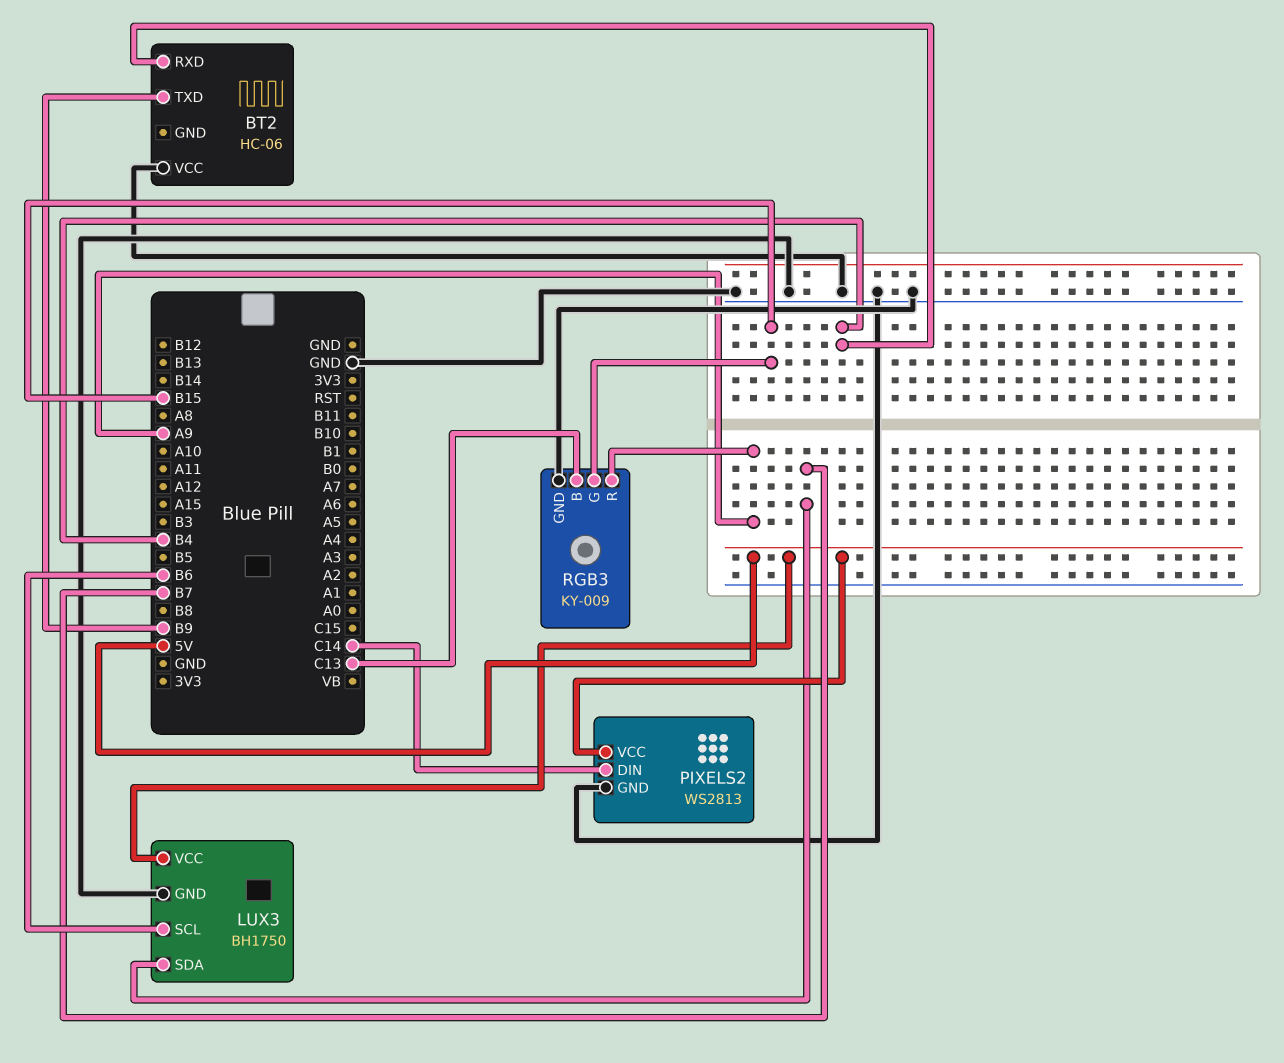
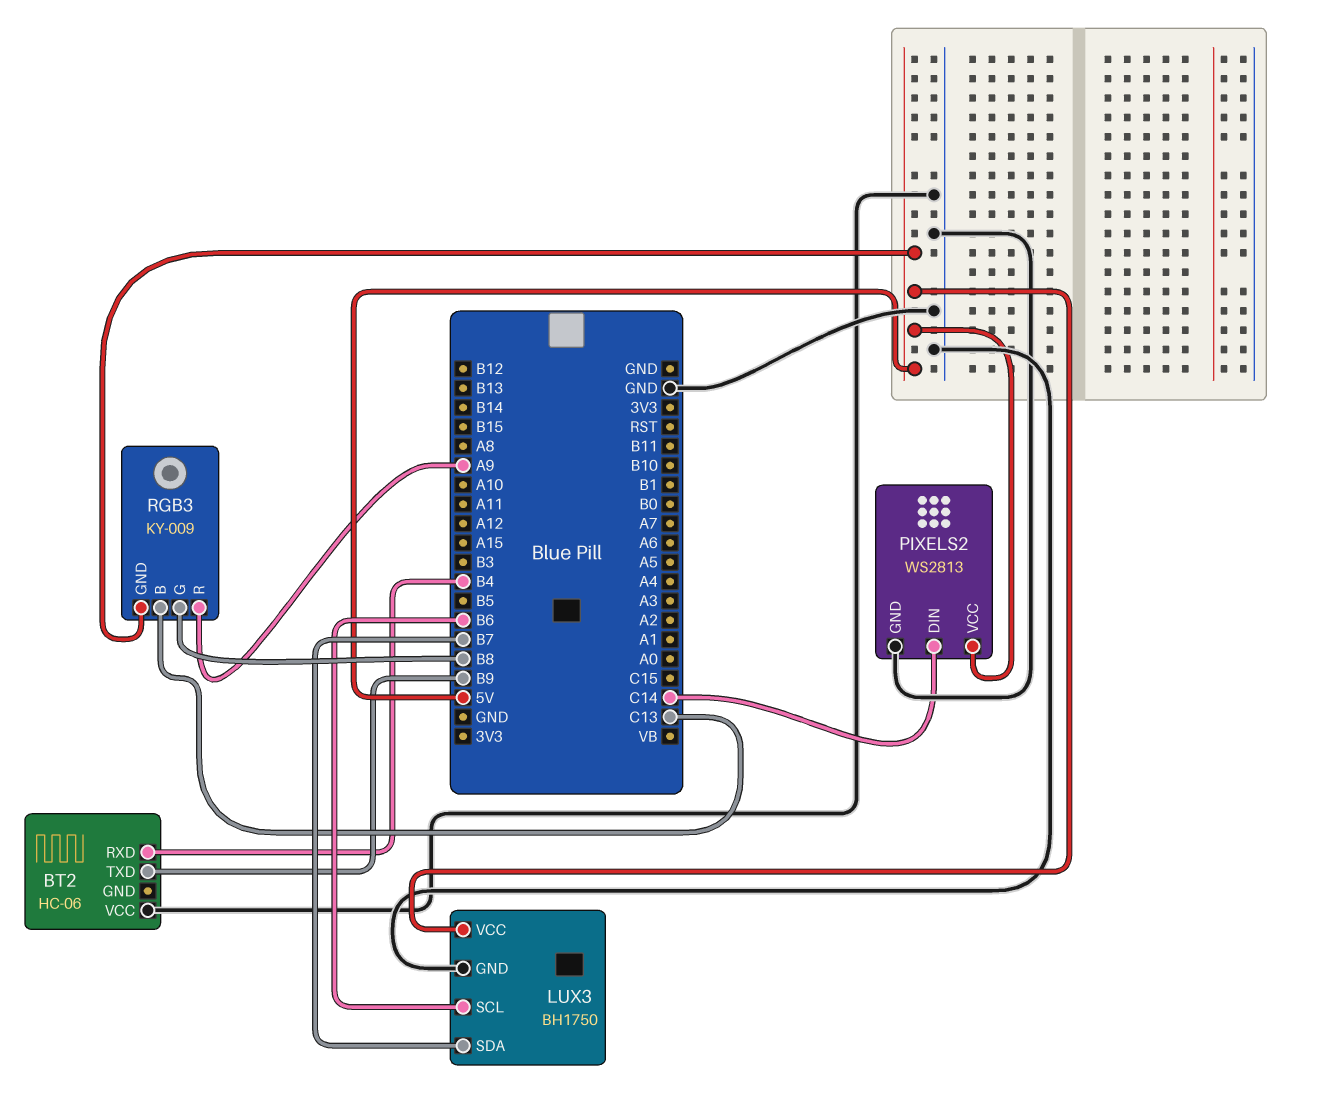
RGB3 pin G: B15 -> B8
RGB3 pin GND: GND -> 5V

